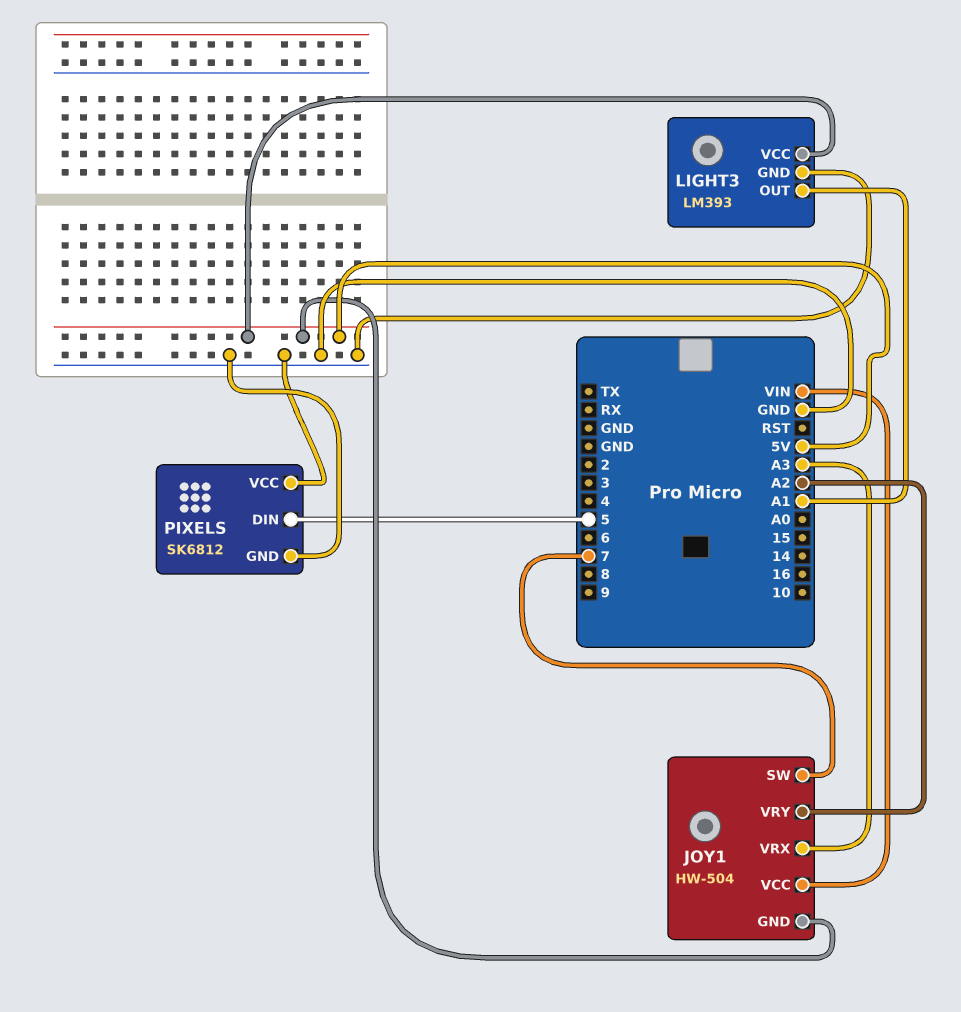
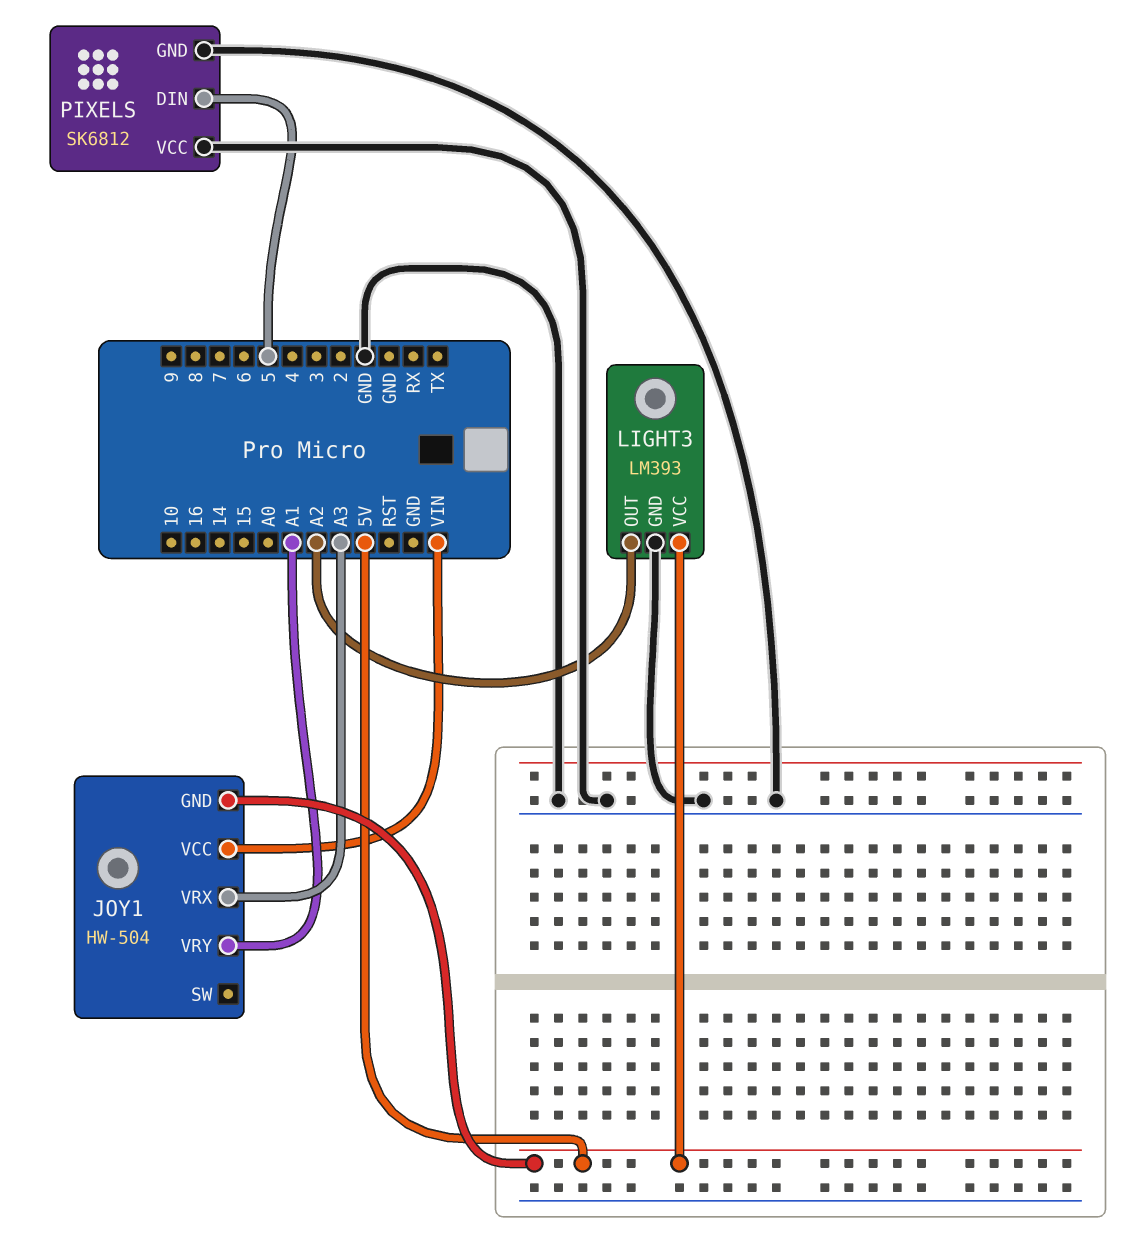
JOY1 pin SW: 7 -> none
JOY1 pin VRY: A2 -> A1
LIGHT3 pin OUT: A1 -> A2

